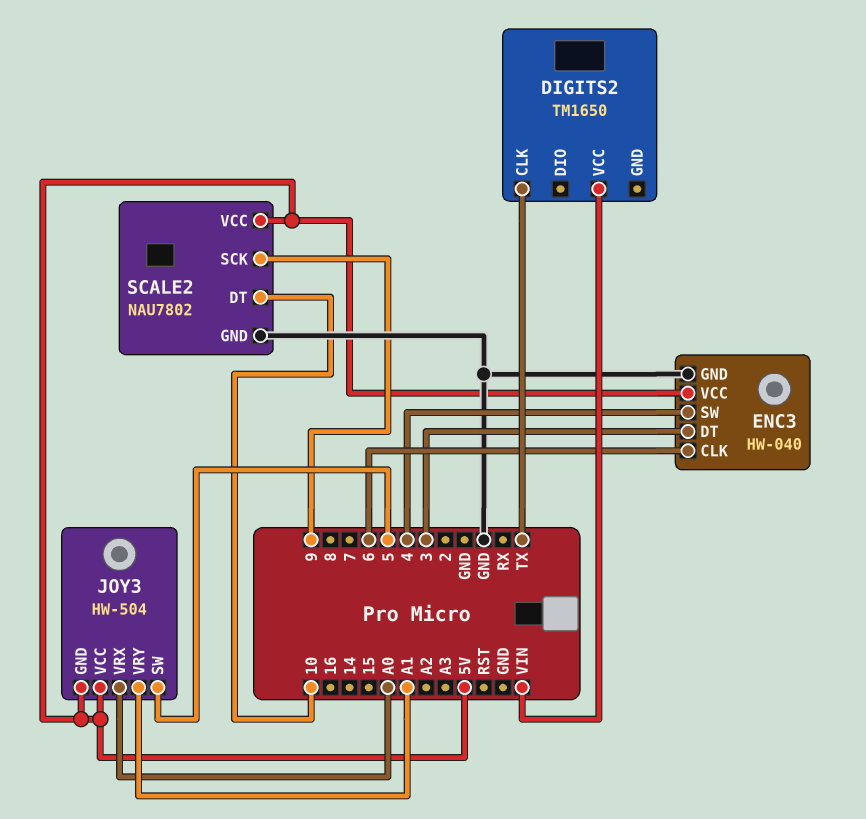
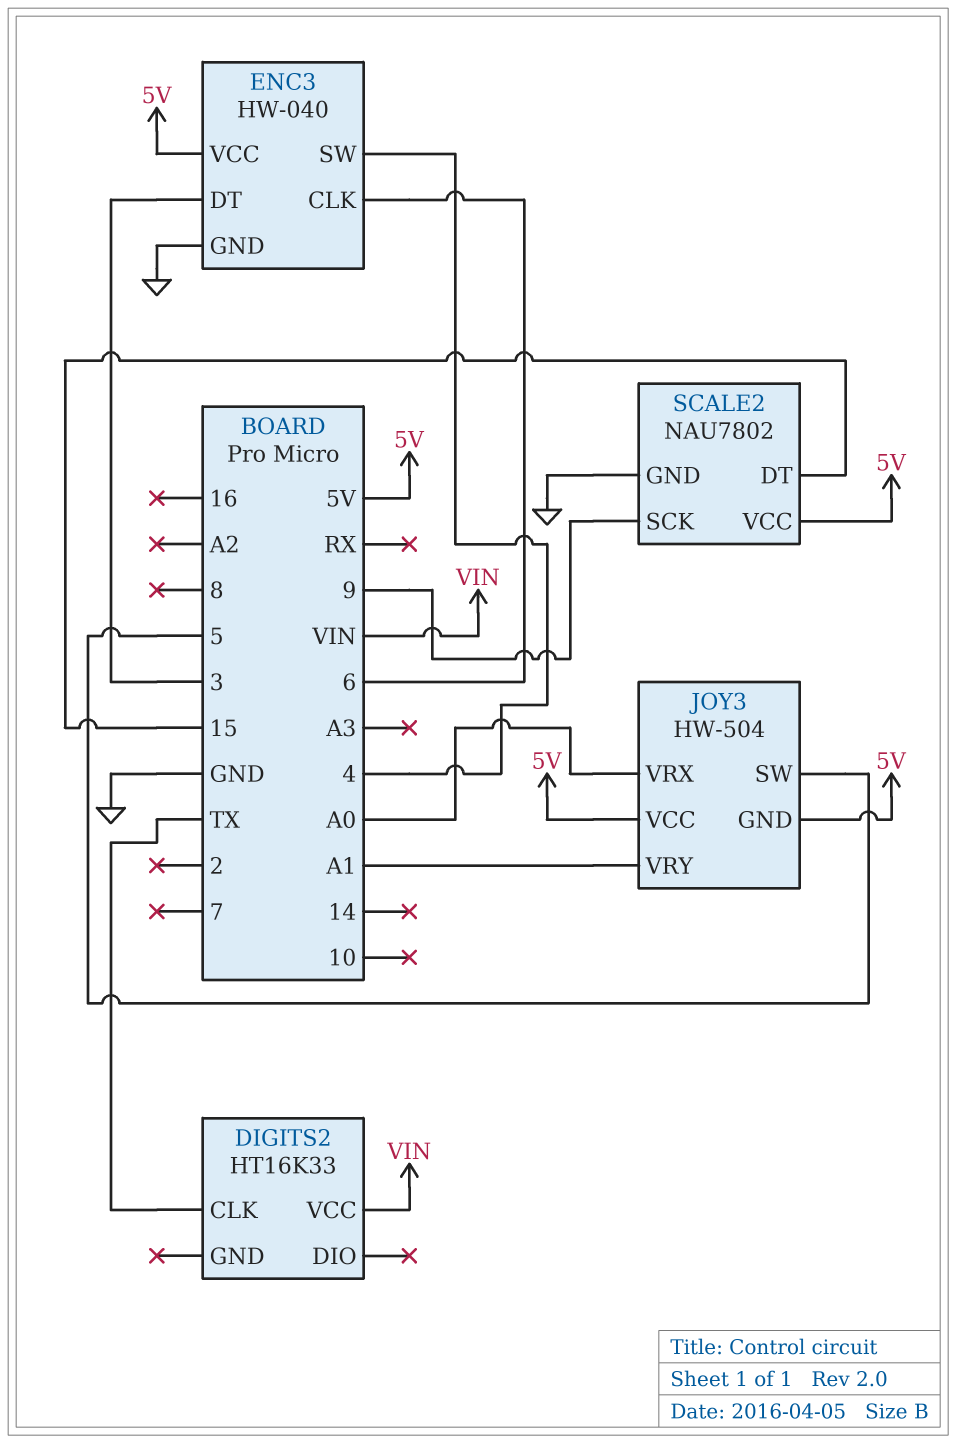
DIGITS2: TM1650 -> HT16K33
SCALE2 pin DT: 10 -> 15

